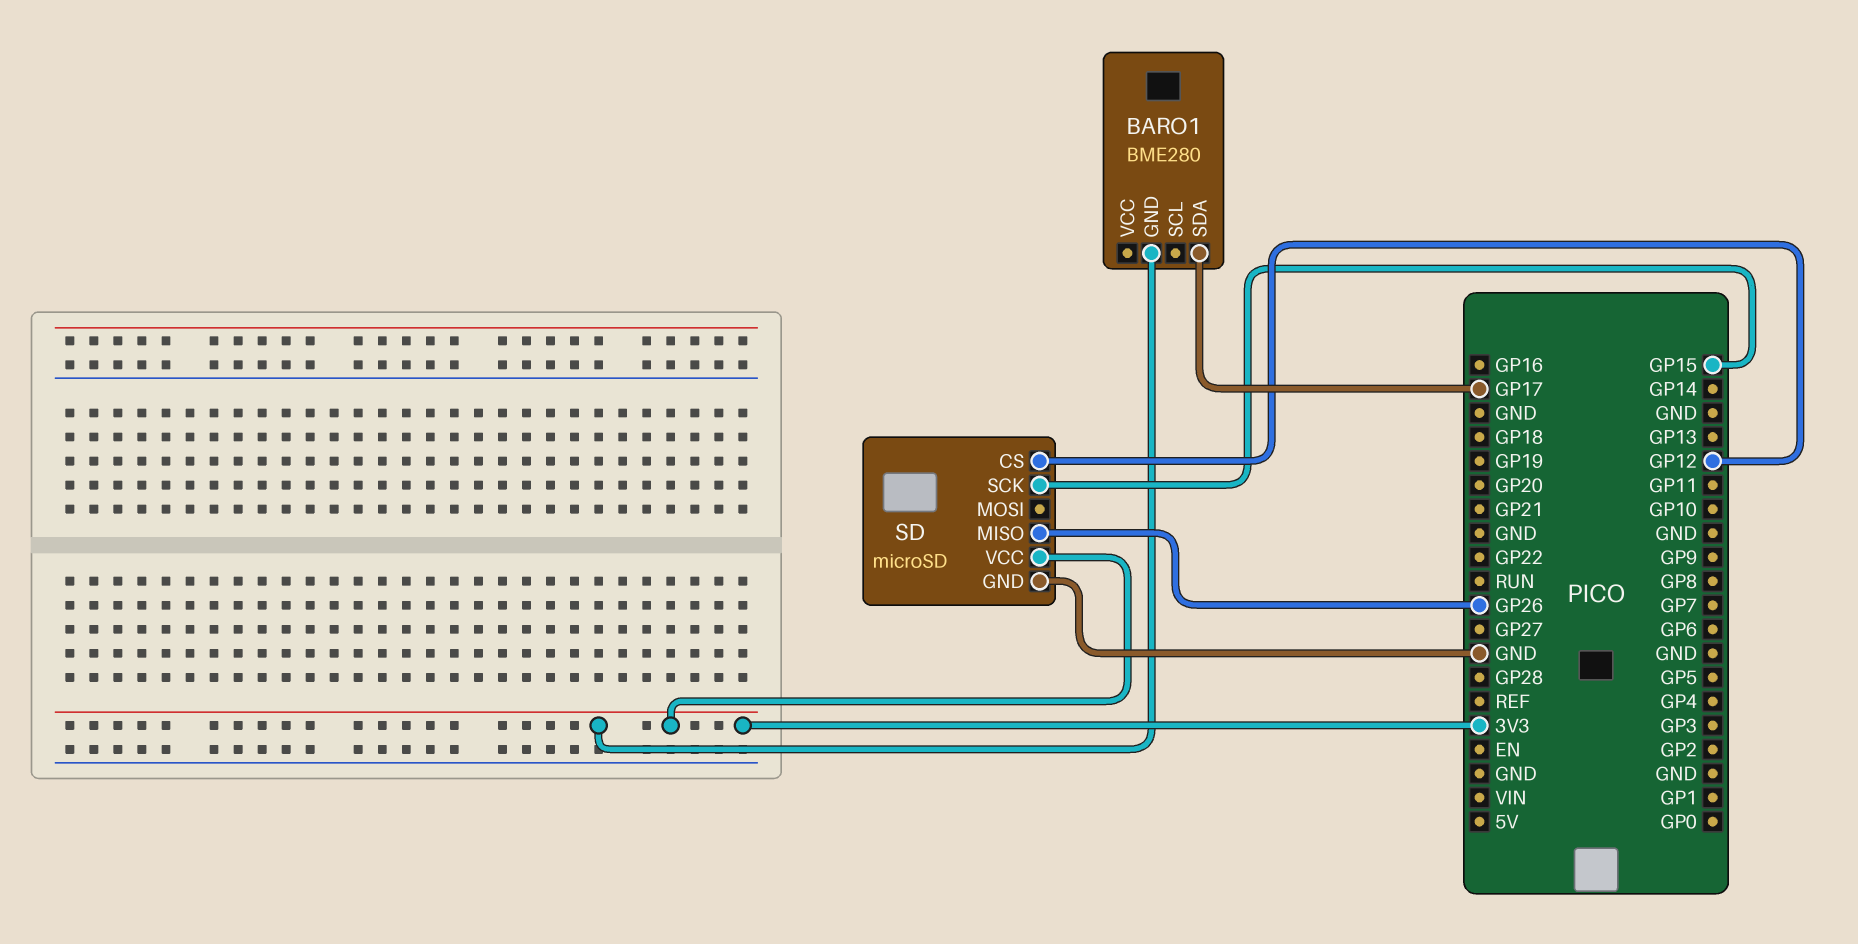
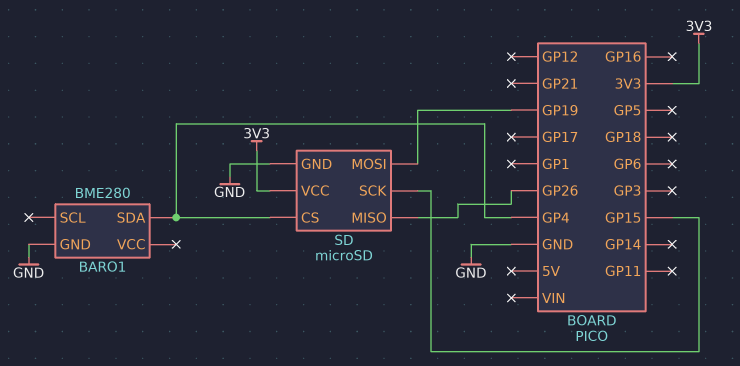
BARO1 pin GND: 3V3 -> GND
BARO1 pin SDA: GP17 -> GP4
SD pin CS: GP12 -> GP4
SD pin MOSI: none -> GP19

